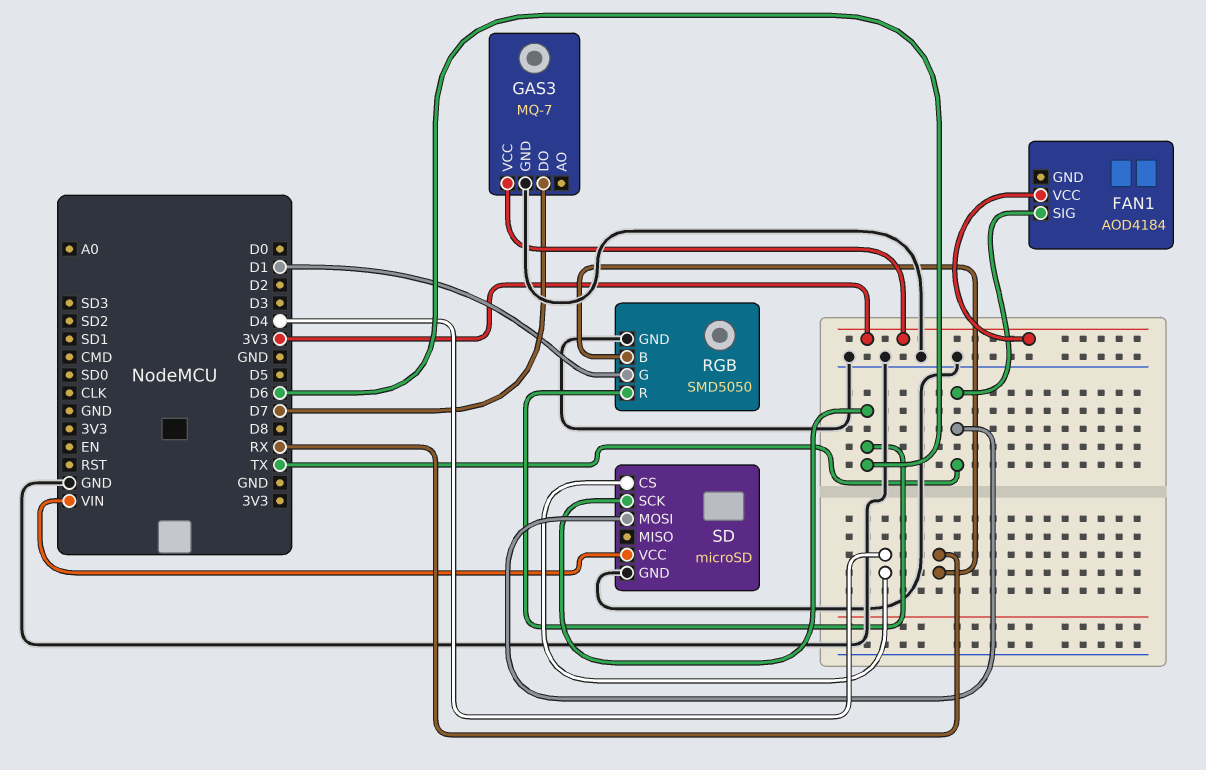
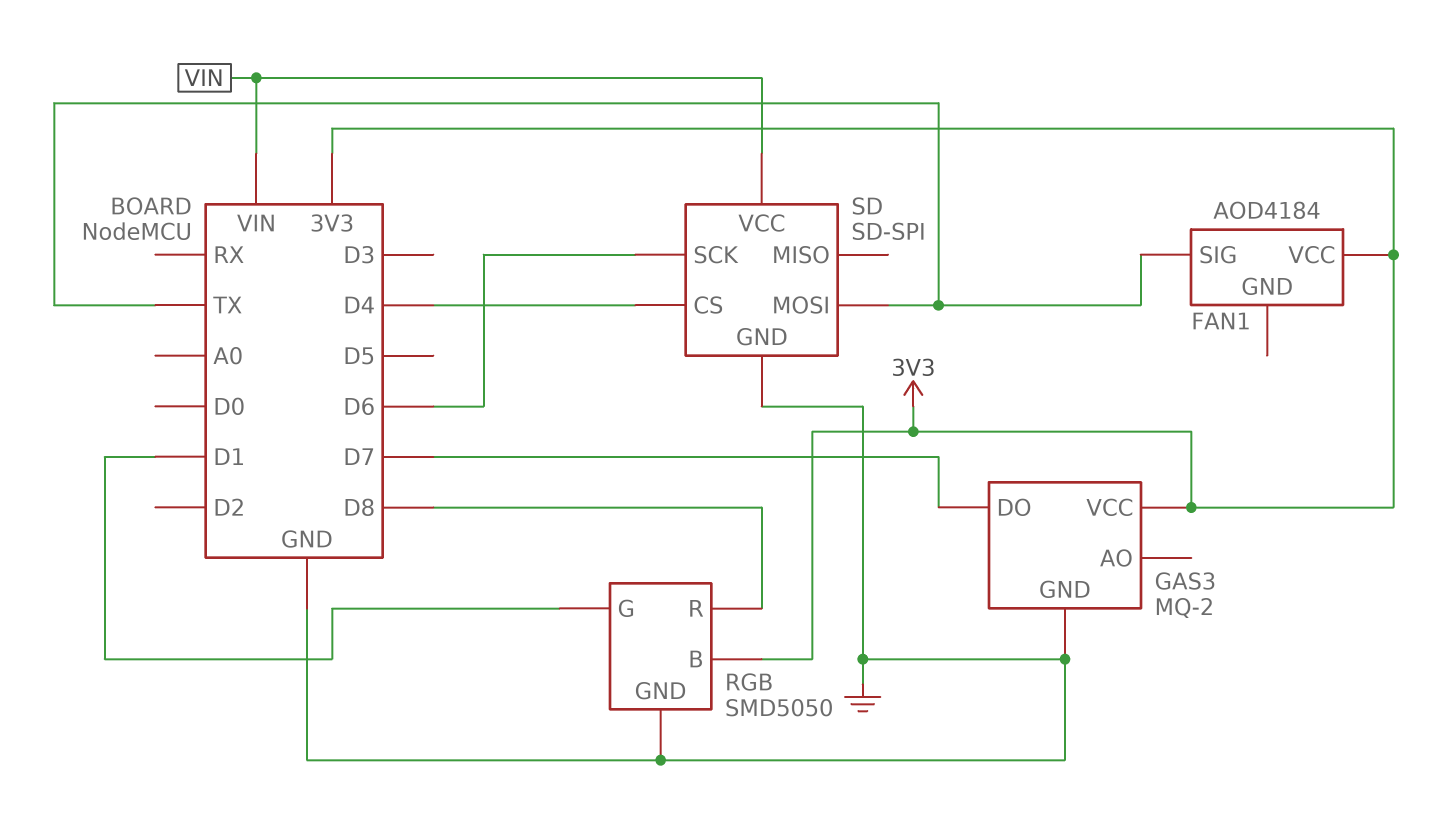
GAS3: MQ-7 -> MQ-2
RGB pin B: RX -> 3V3
RGB pin R: D6 -> D8
SD: microSD -> SD-SPI

